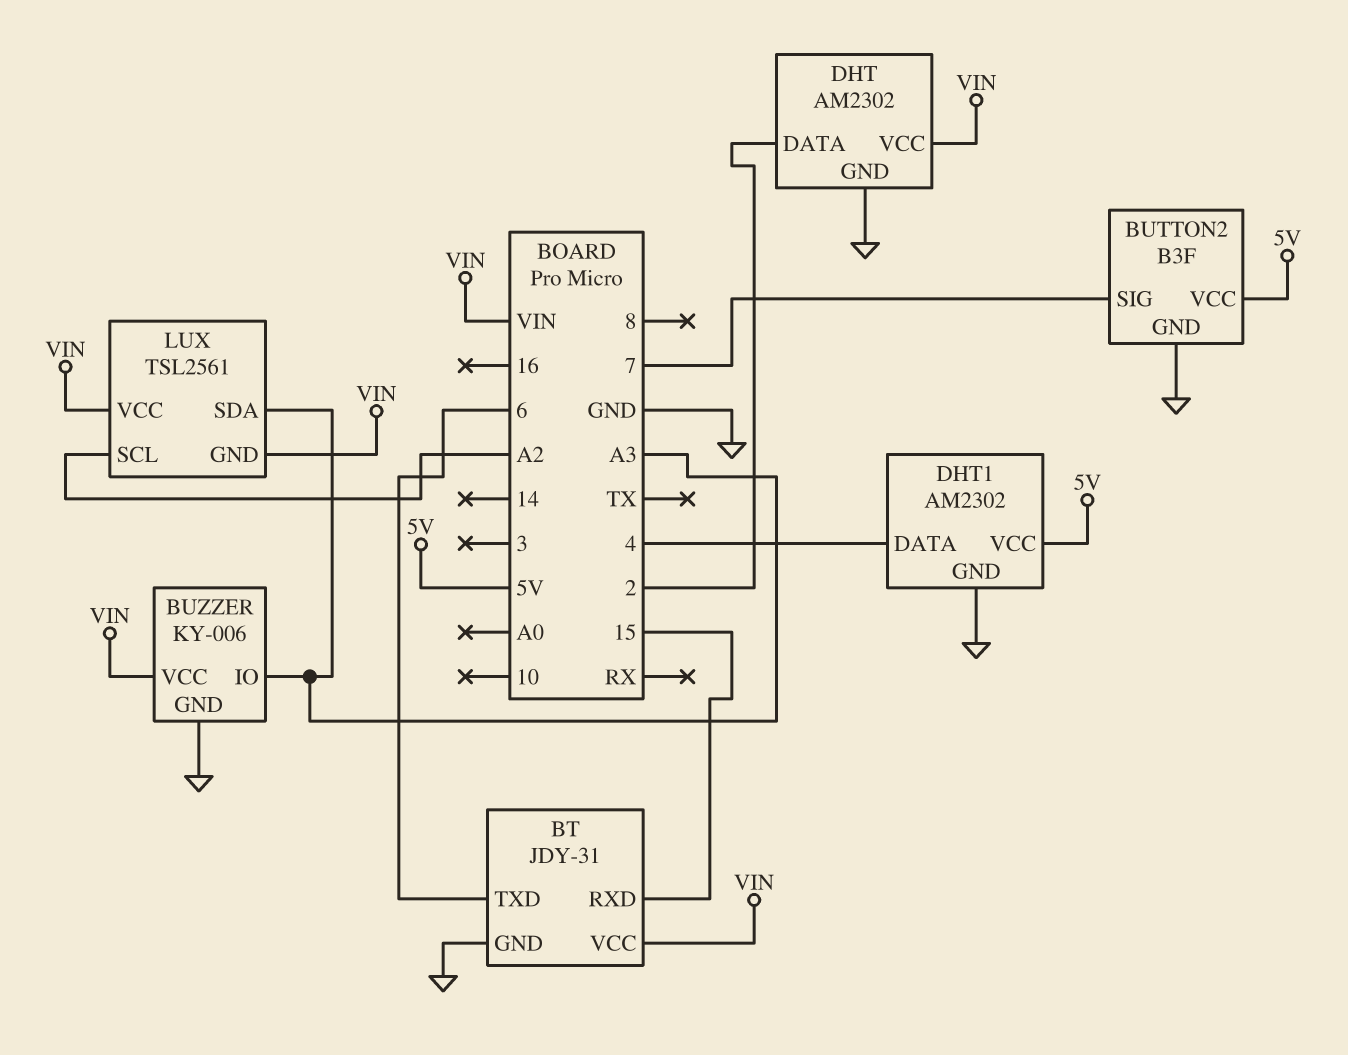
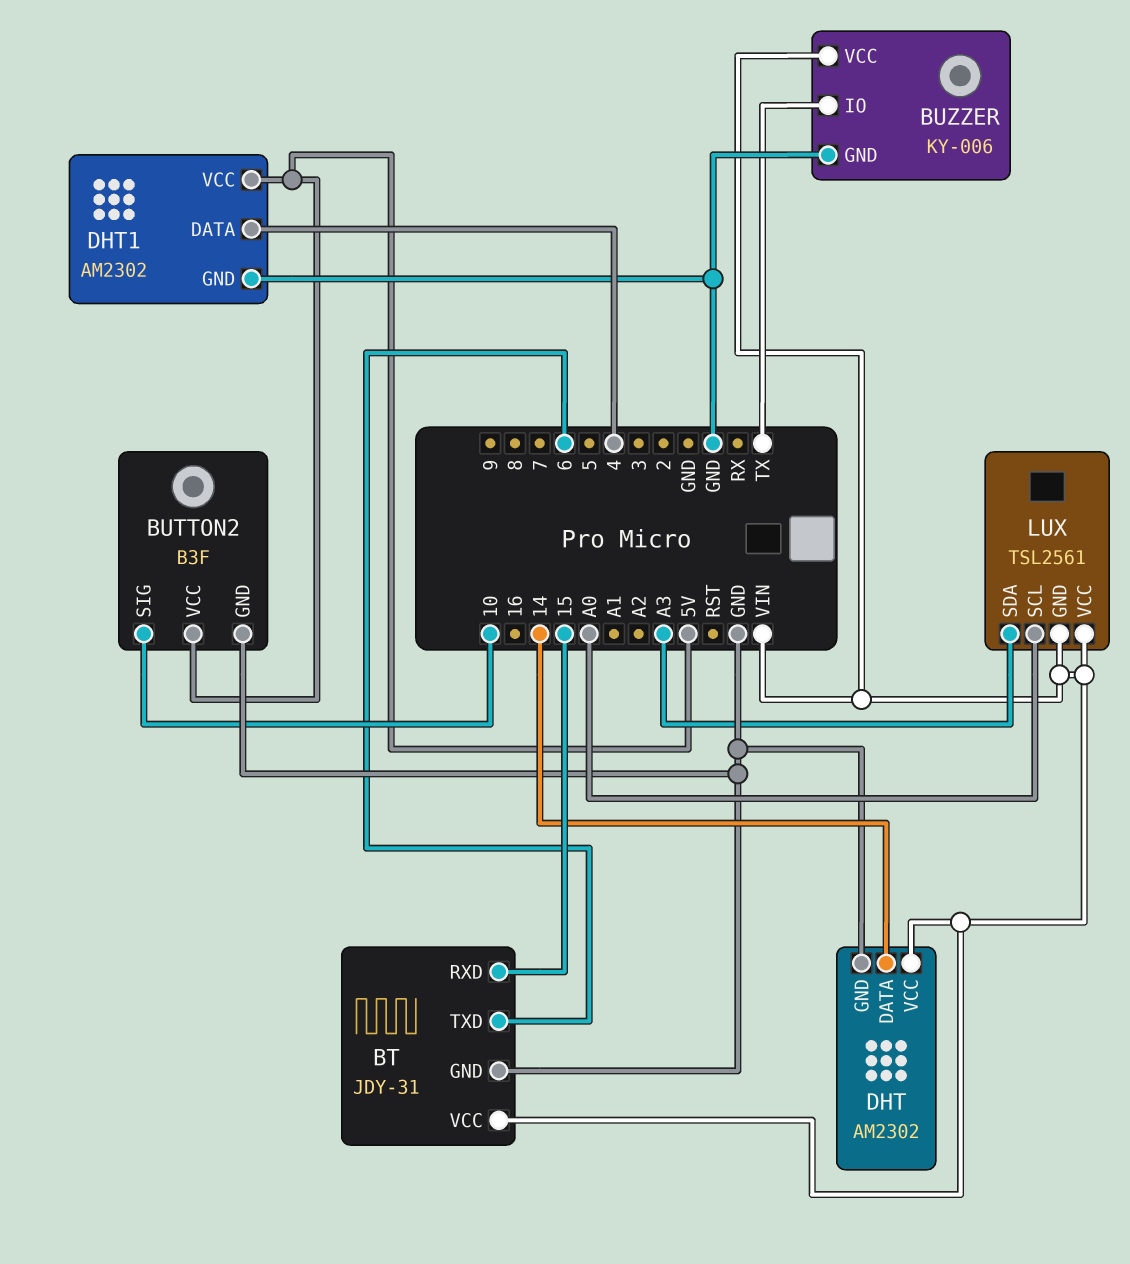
BUTTON2 pin SIG: 7 -> 10
BUZZER pin IO: A3 -> TX
DHT pin DATA: 2 -> 14
LUX pin SCL: A2 -> A0

